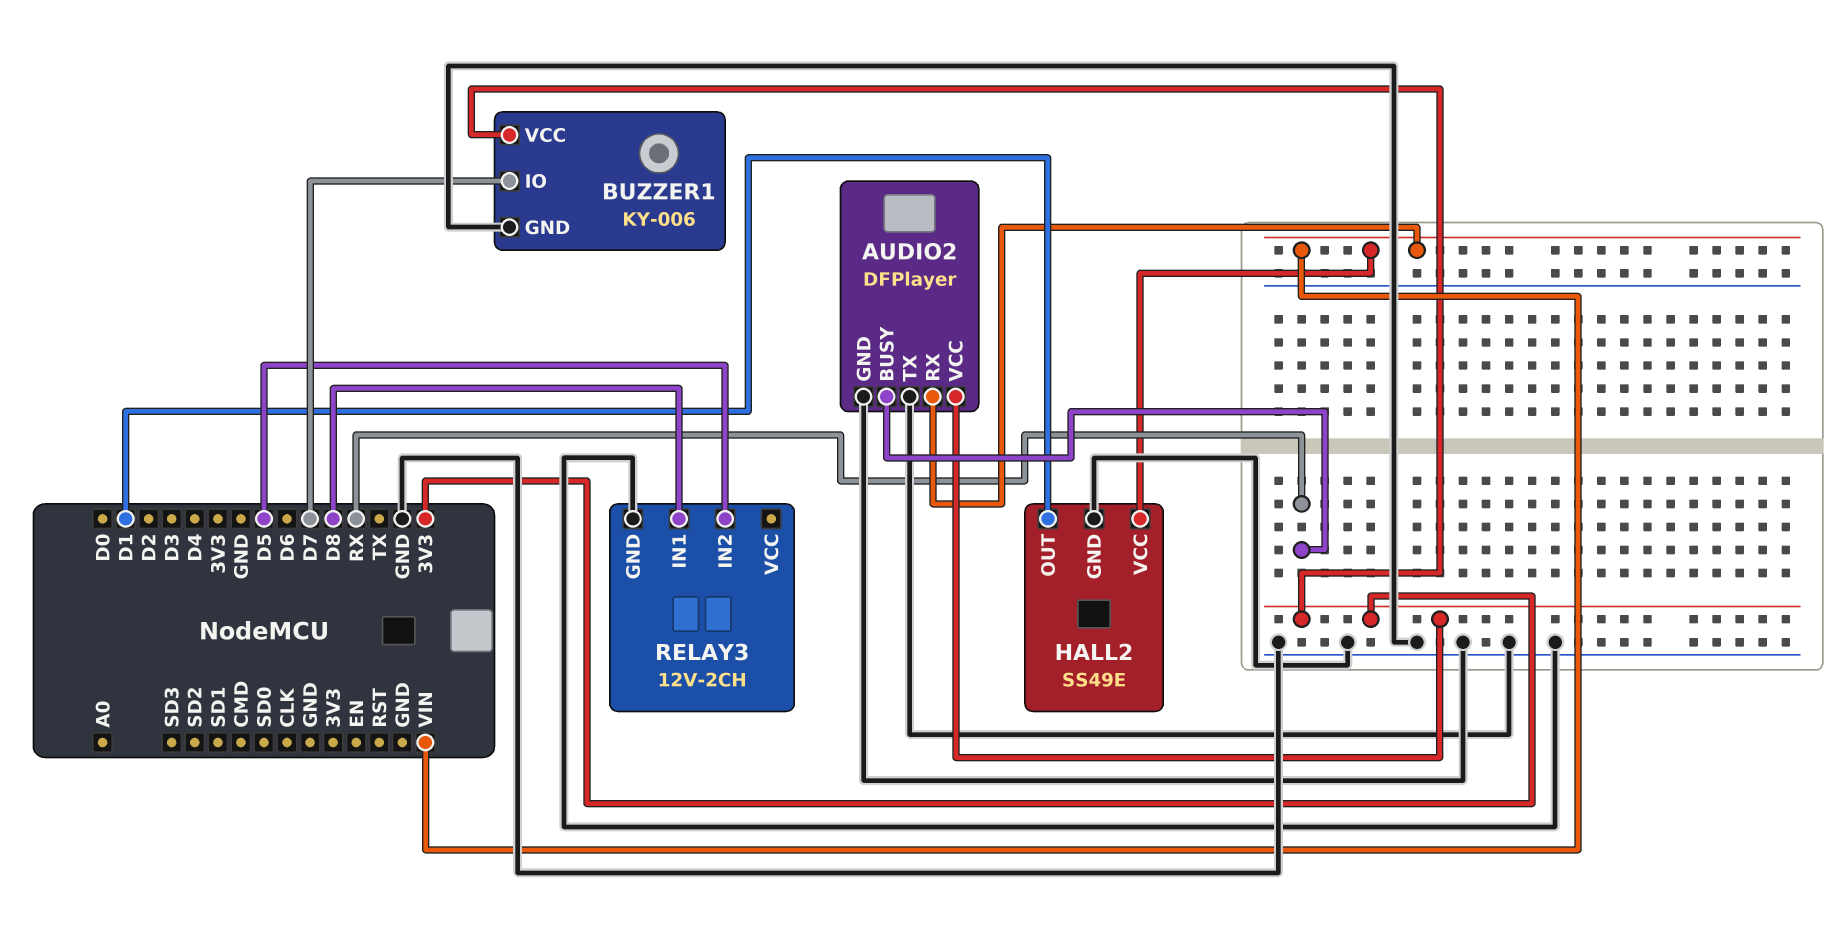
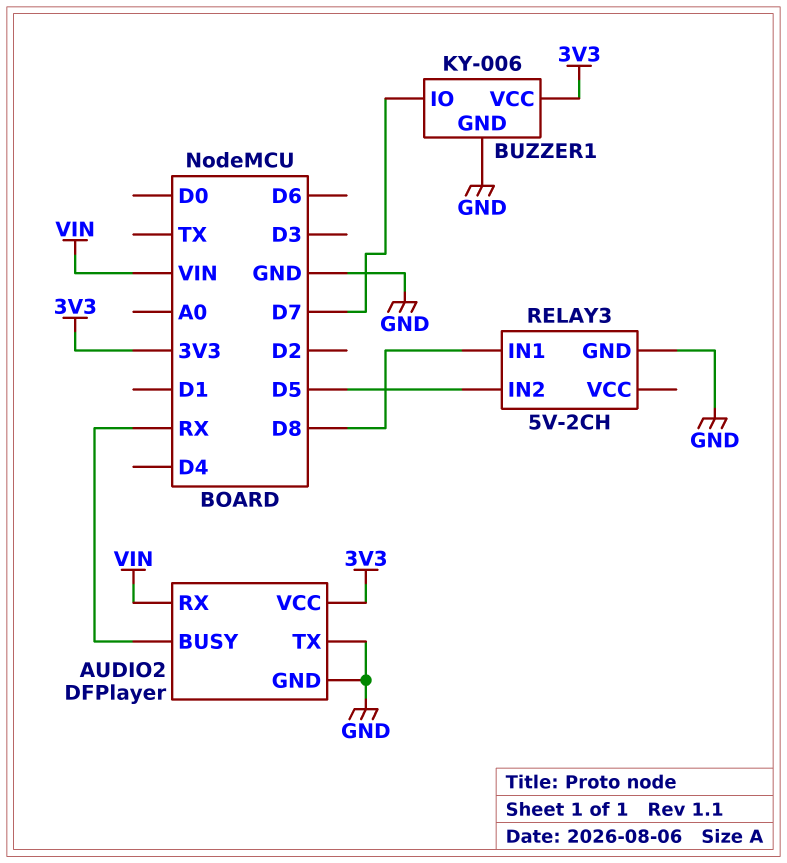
HALL2: SS49E -> none
HALL2 pin GND: GND -> none
HALL2 pin OUT: D1 -> none
HALL2 pin VCC: VIN -> none
RELAY3: 12V-2CH -> 5V-2CH

